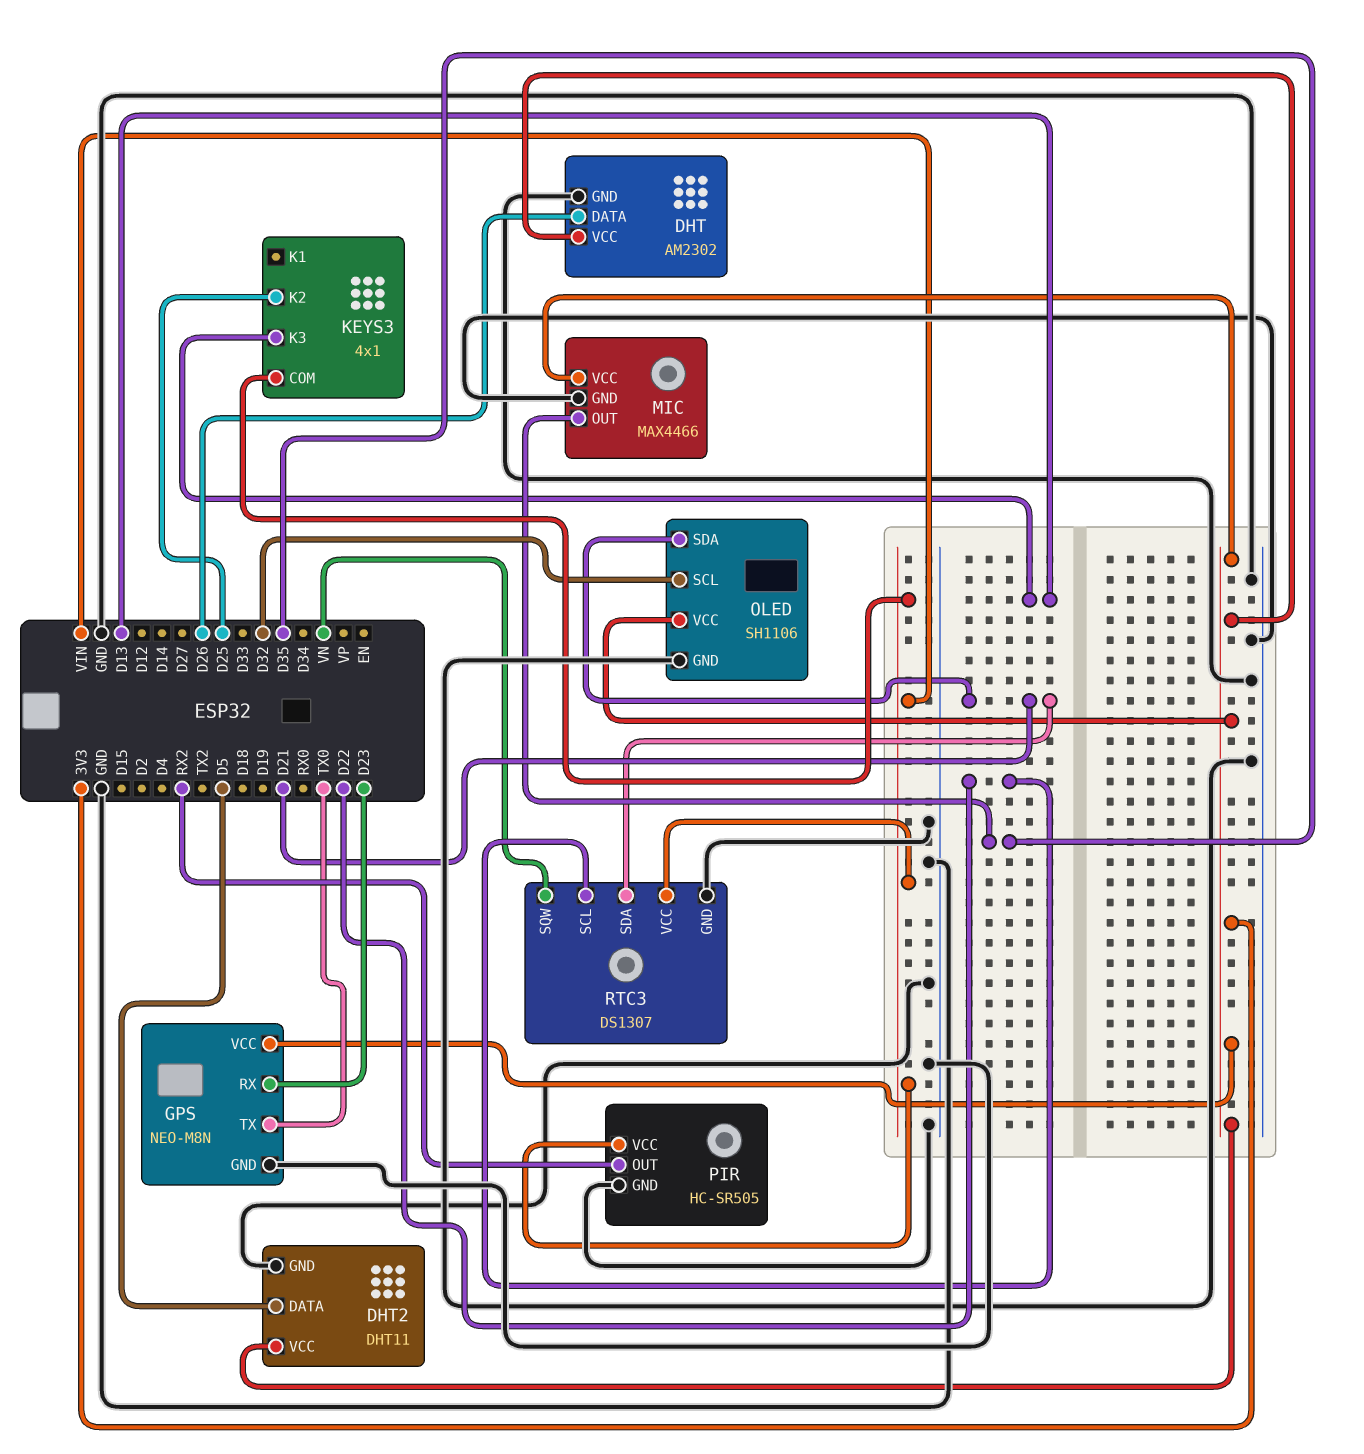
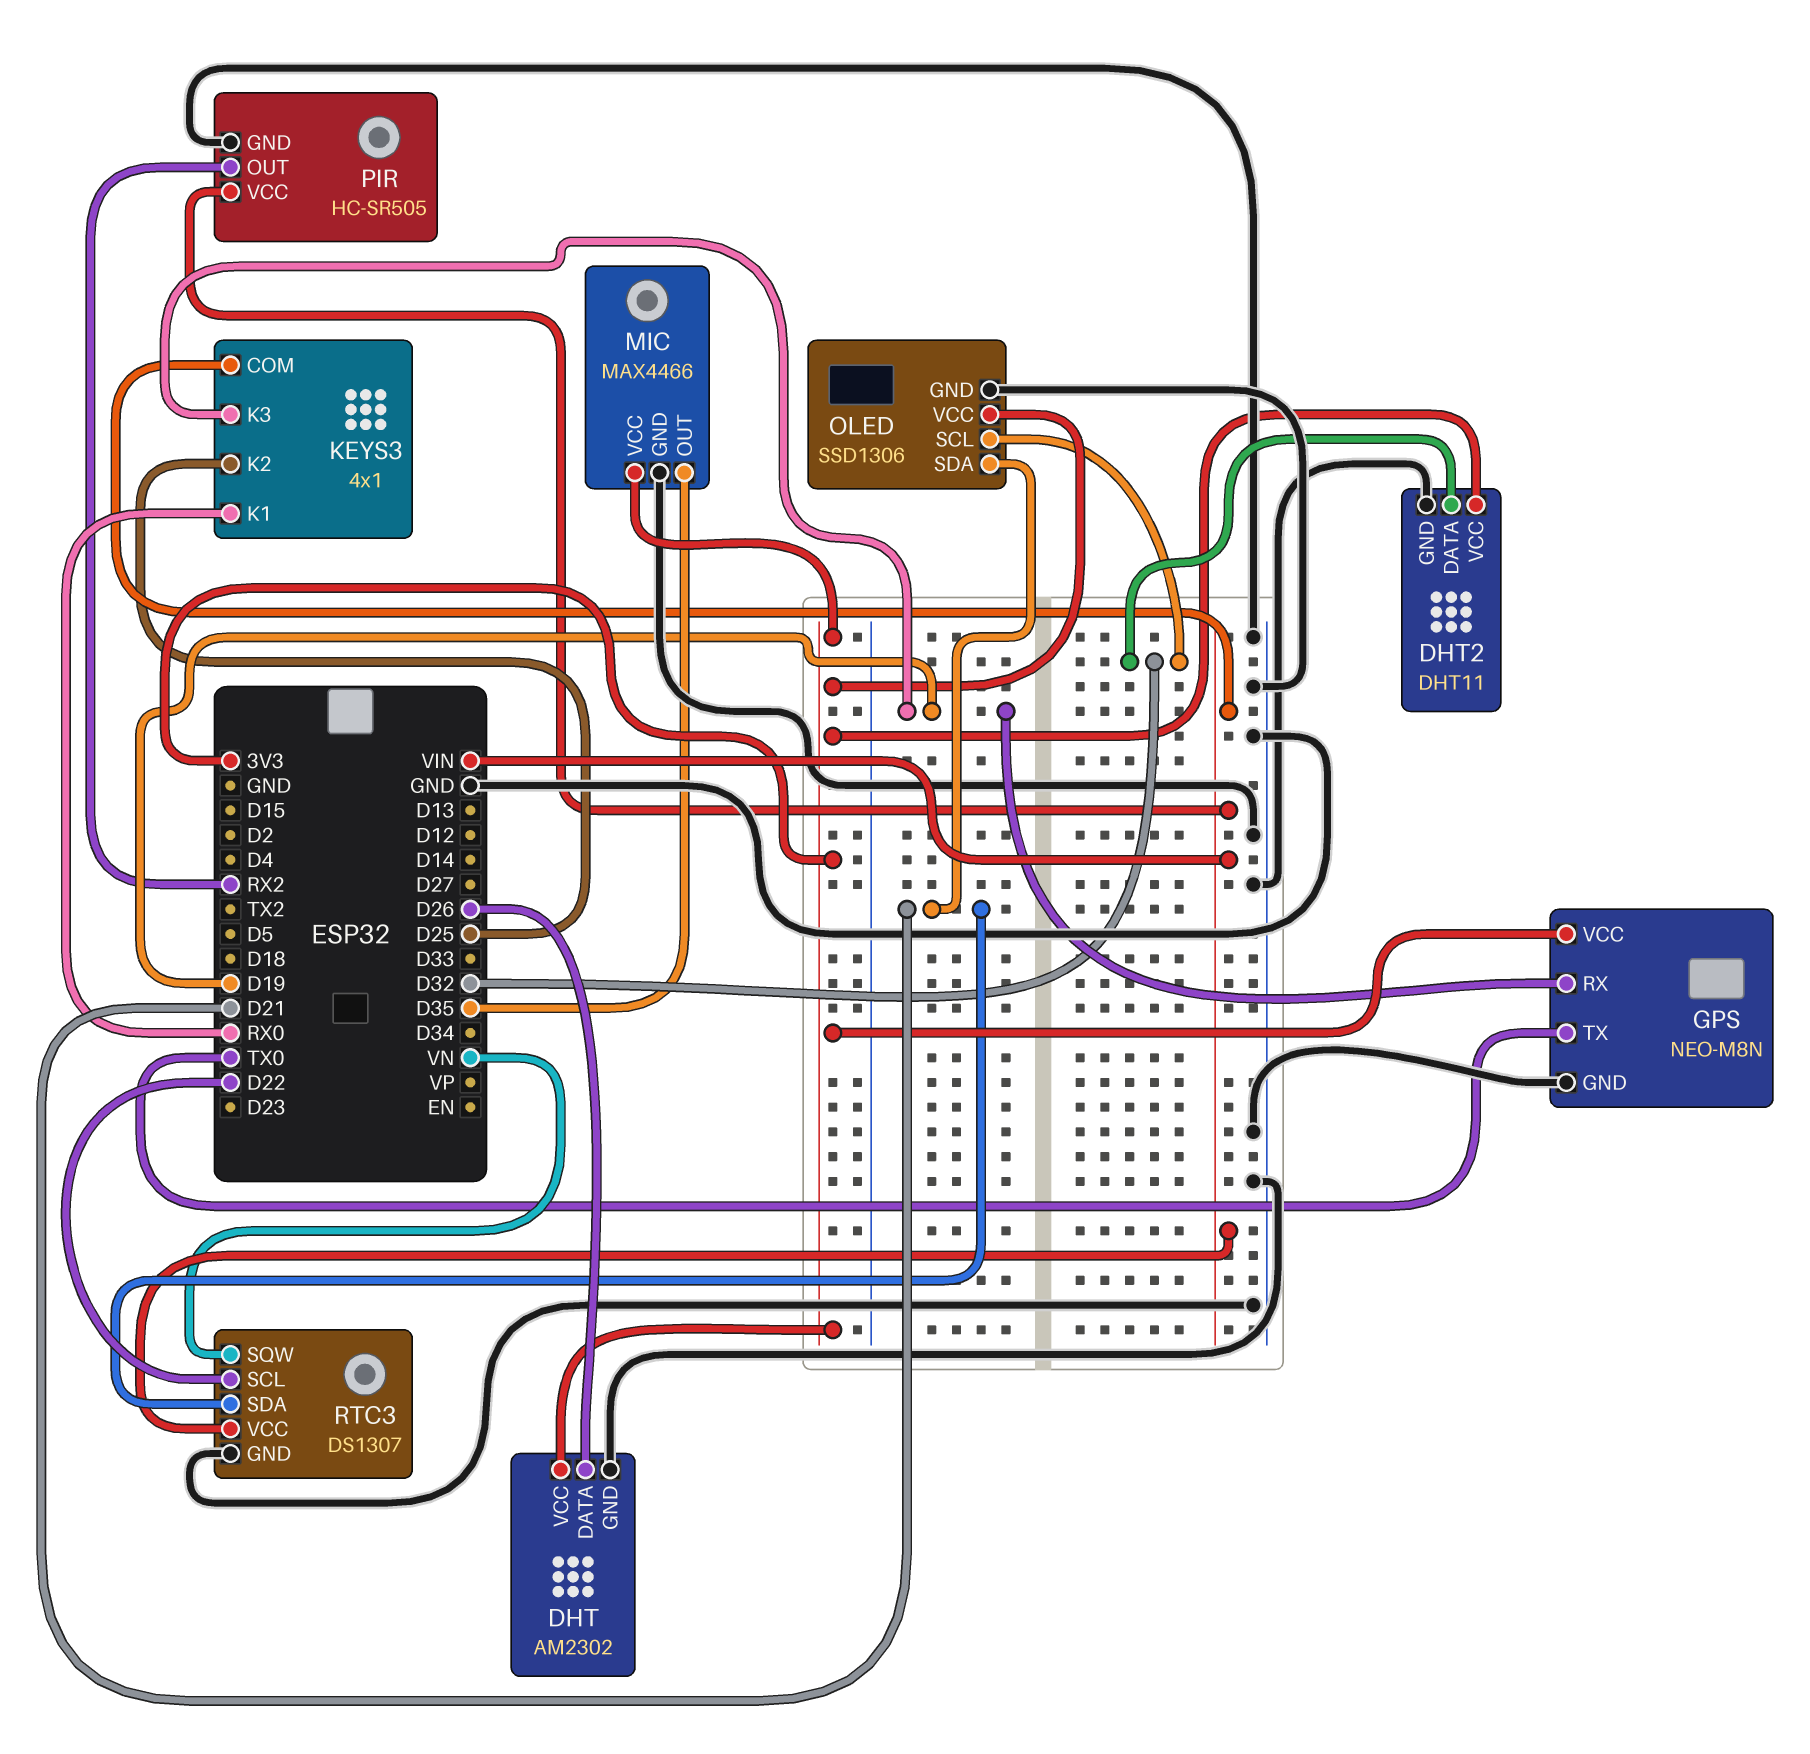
DHT2 pin DATA: D5 -> D32
GPS pin RX: D23 -> D19
KEYS3 pin K1: none -> RX0
KEYS3 pin K3: D13 -> D19
OLED: SH1106 -> SSD1306

